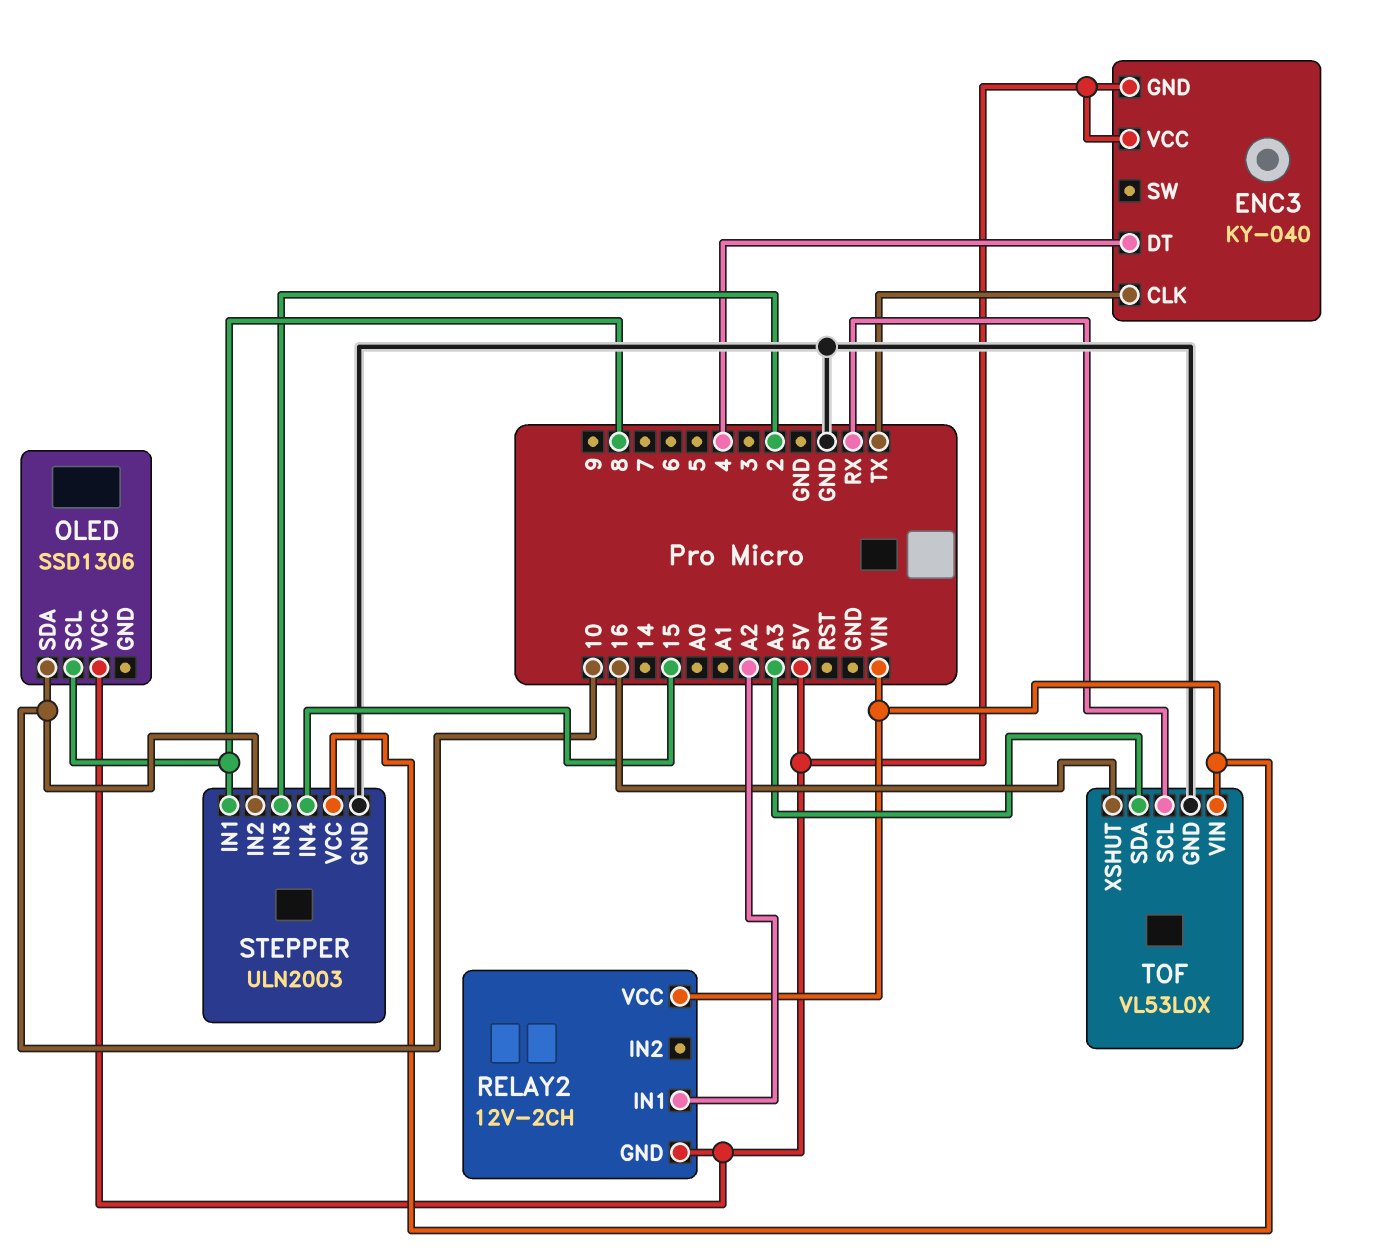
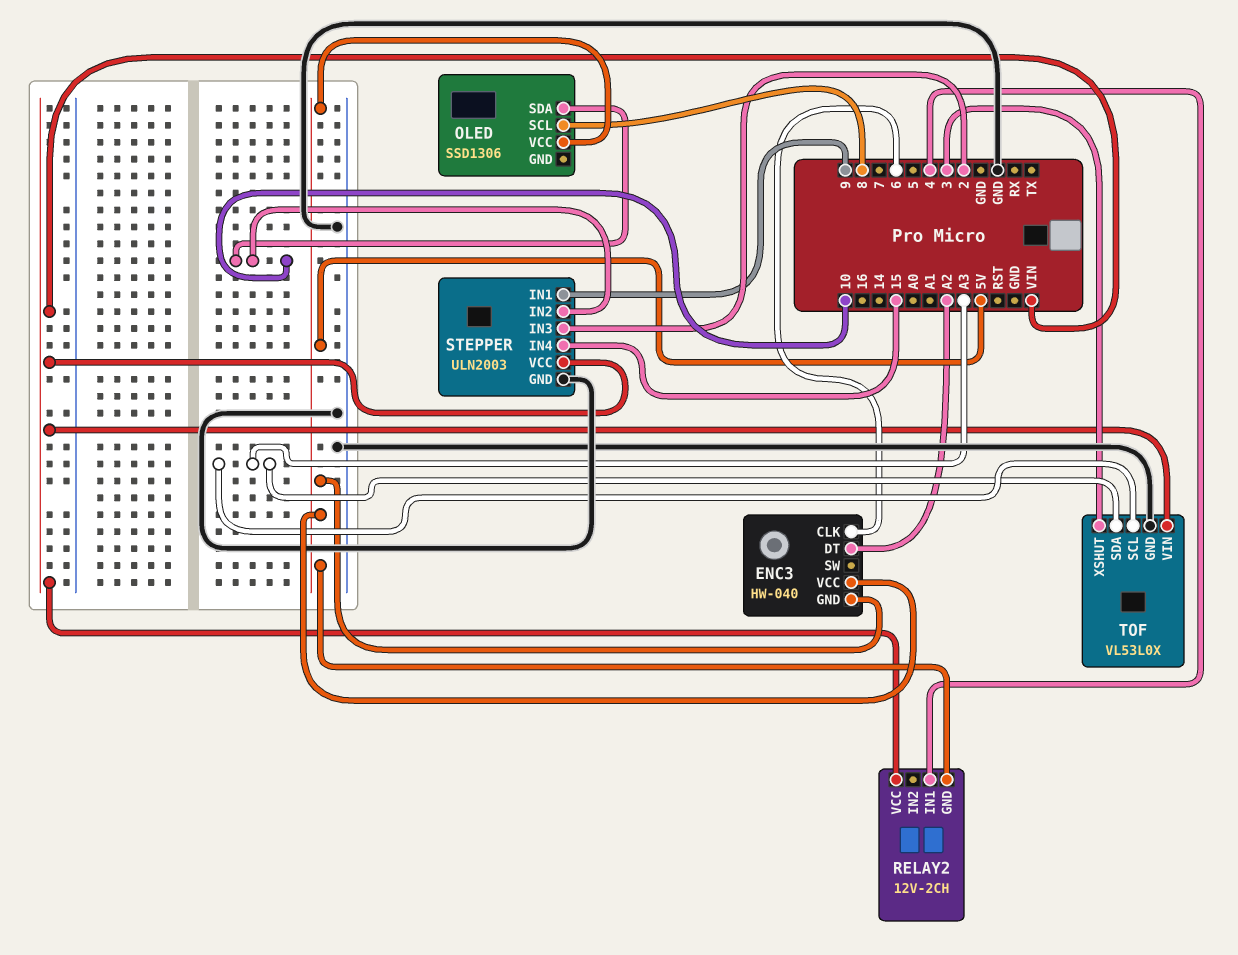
ENC3: KY-040 -> HW-040
ENC3 pin CLK: TX -> 6
ENC3 pin DT: 4 -> A2
RELAY2 pin IN1: A2 -> 4
STEPPER pin IN1: 8 -> 9
TOF pin SCL: RX -> A3
TOF pin XSHUT: 16 -> 3

